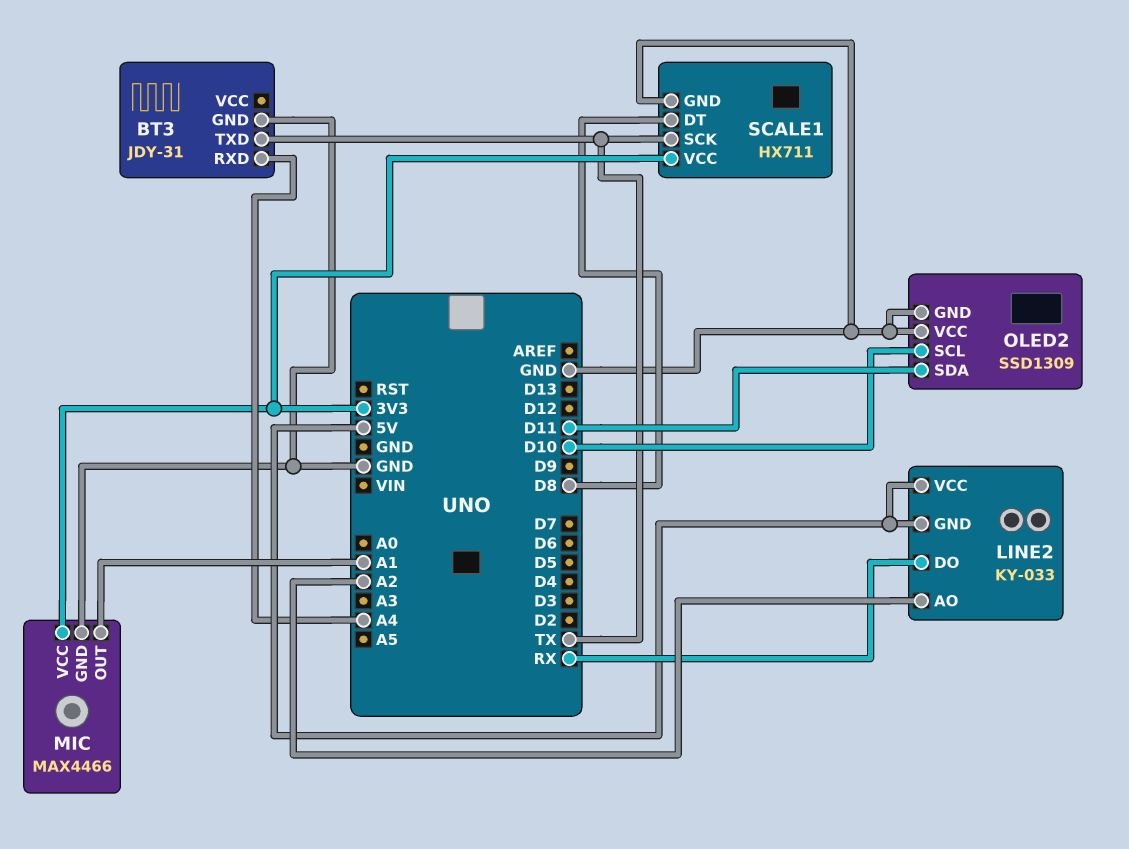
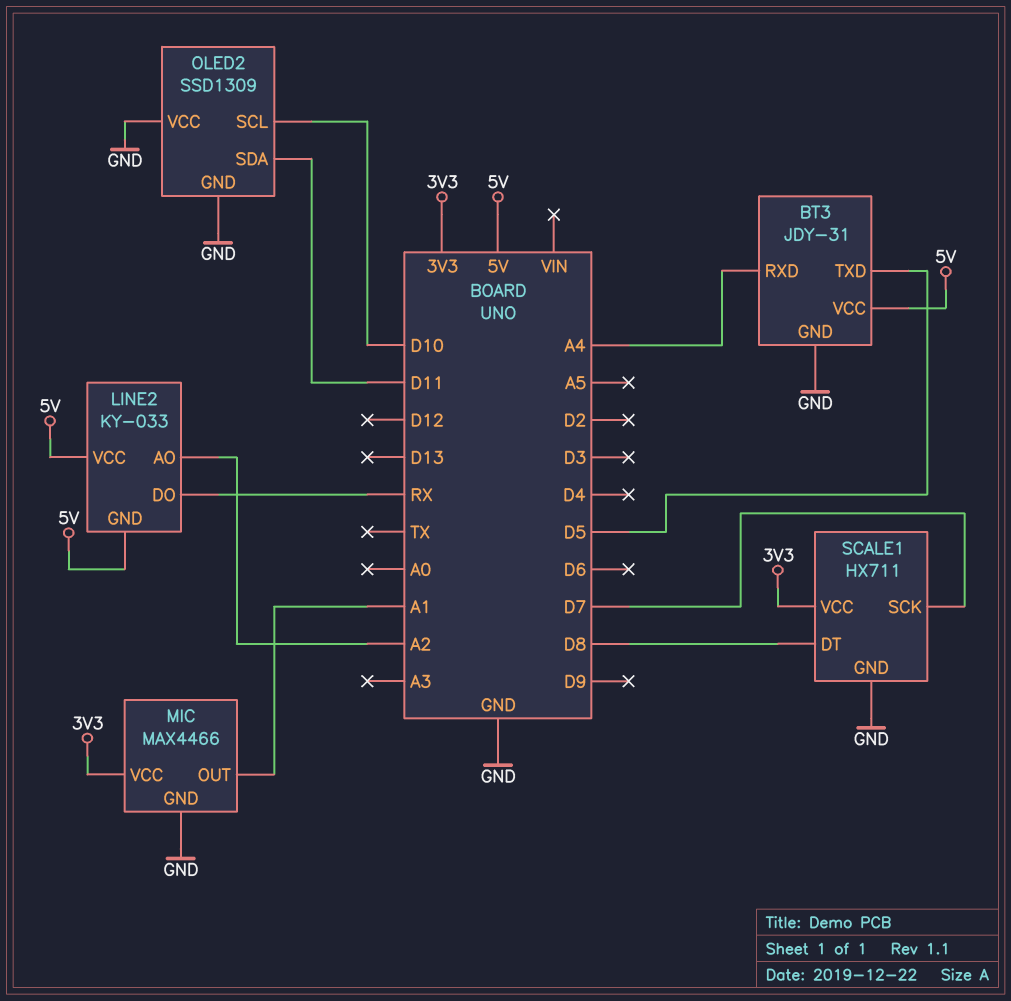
BT3 pin TXD: TX -> D5
BT3 pin VCC: none -> 5V
SCALE1 pin SCK: TX -> D7

